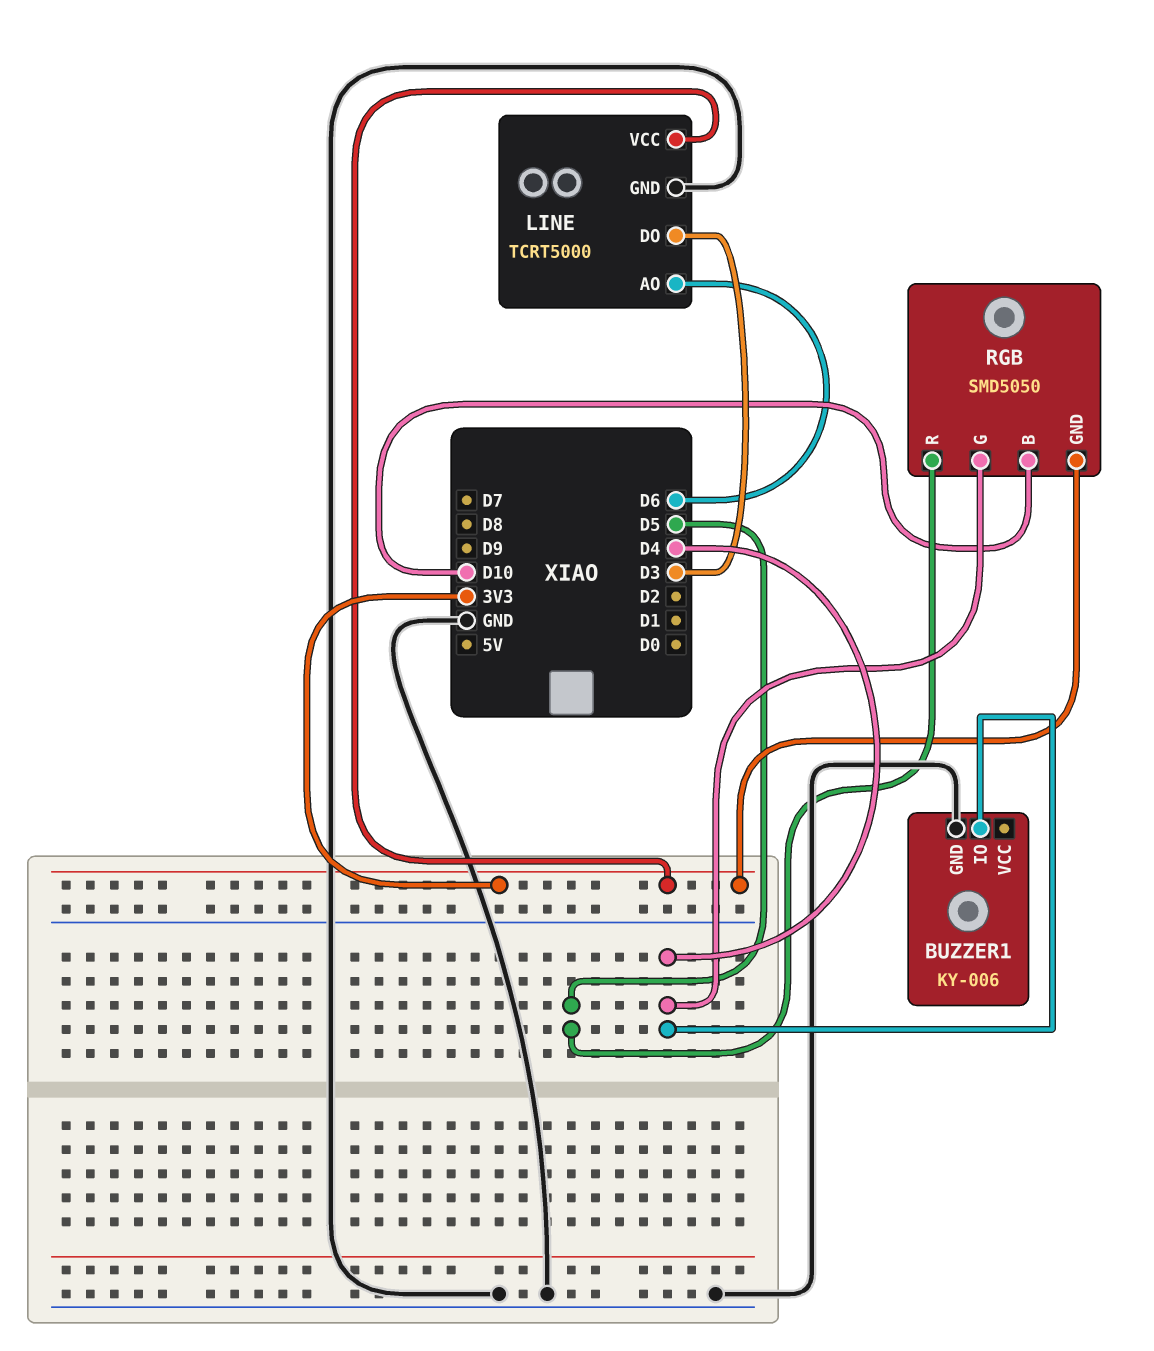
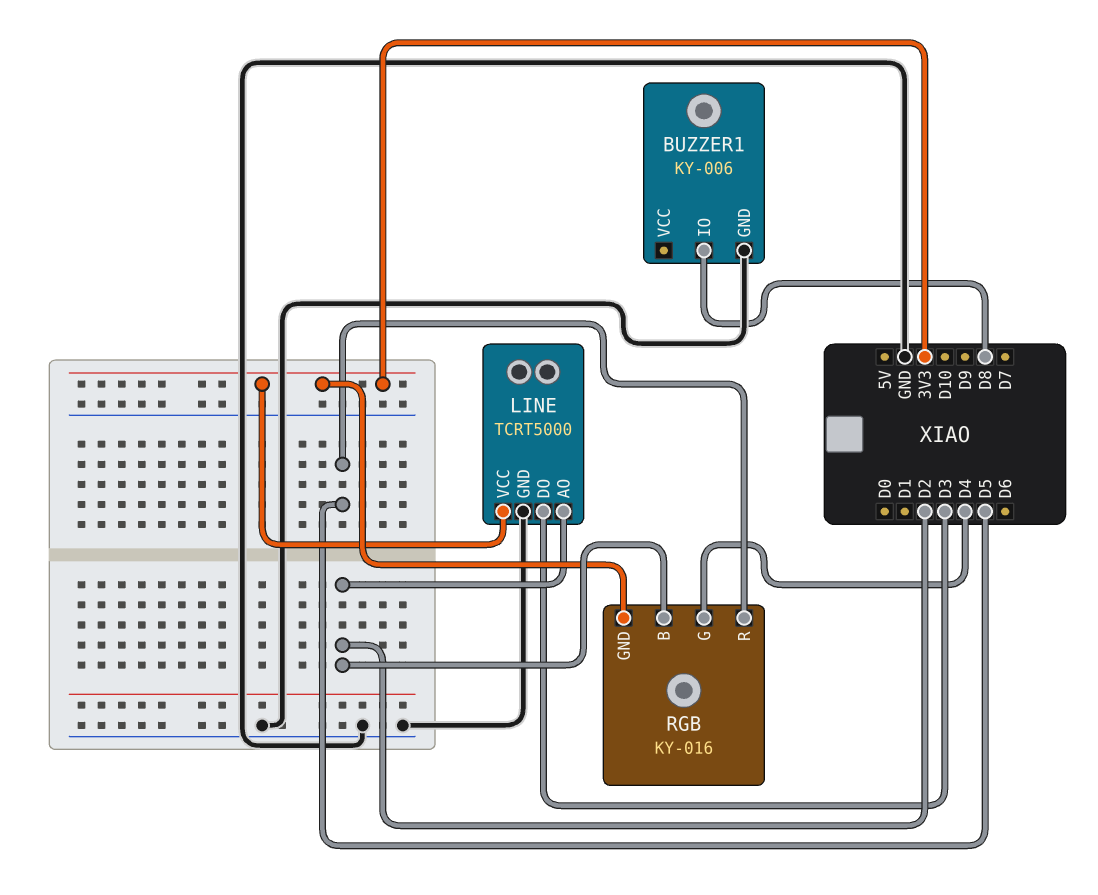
BUZZER1 pin IO: D4 -> D8
LINE pin AO: D6 -> D2
RGB: SMD5050 -> KY-016
RGB pin B: D10 -> D2

